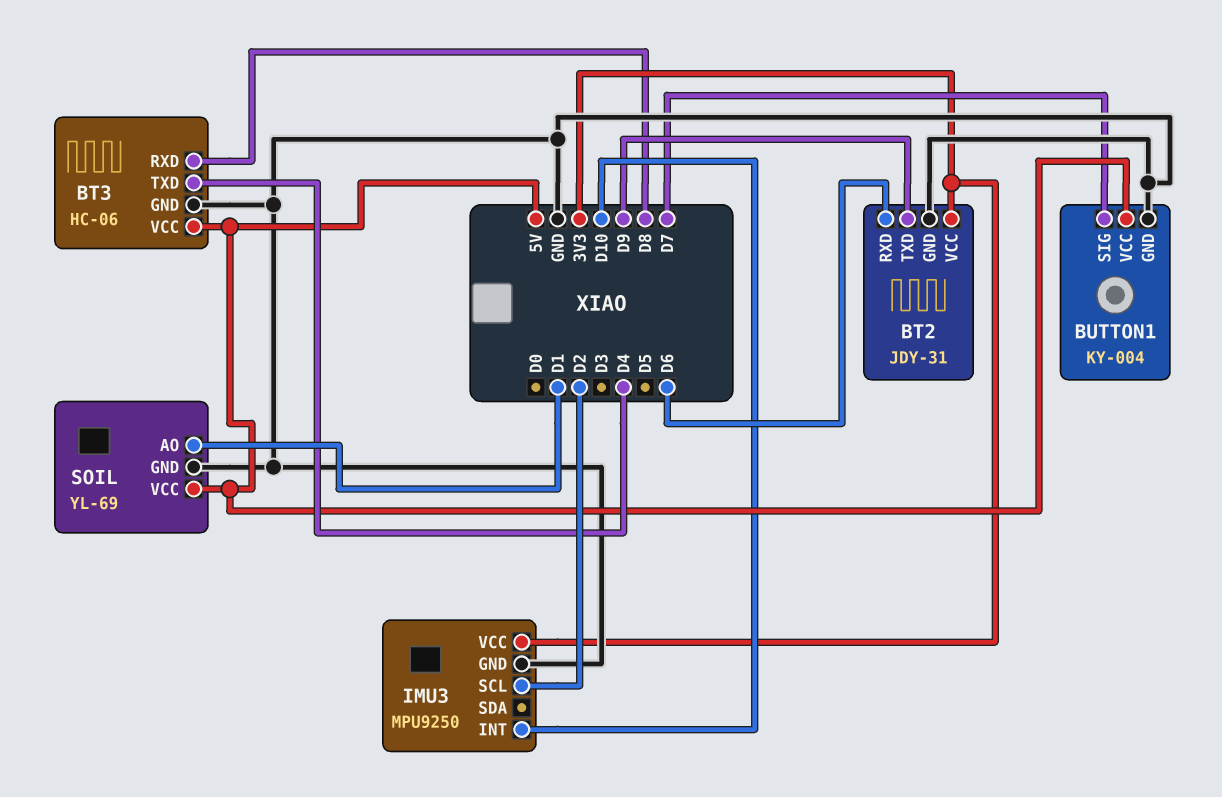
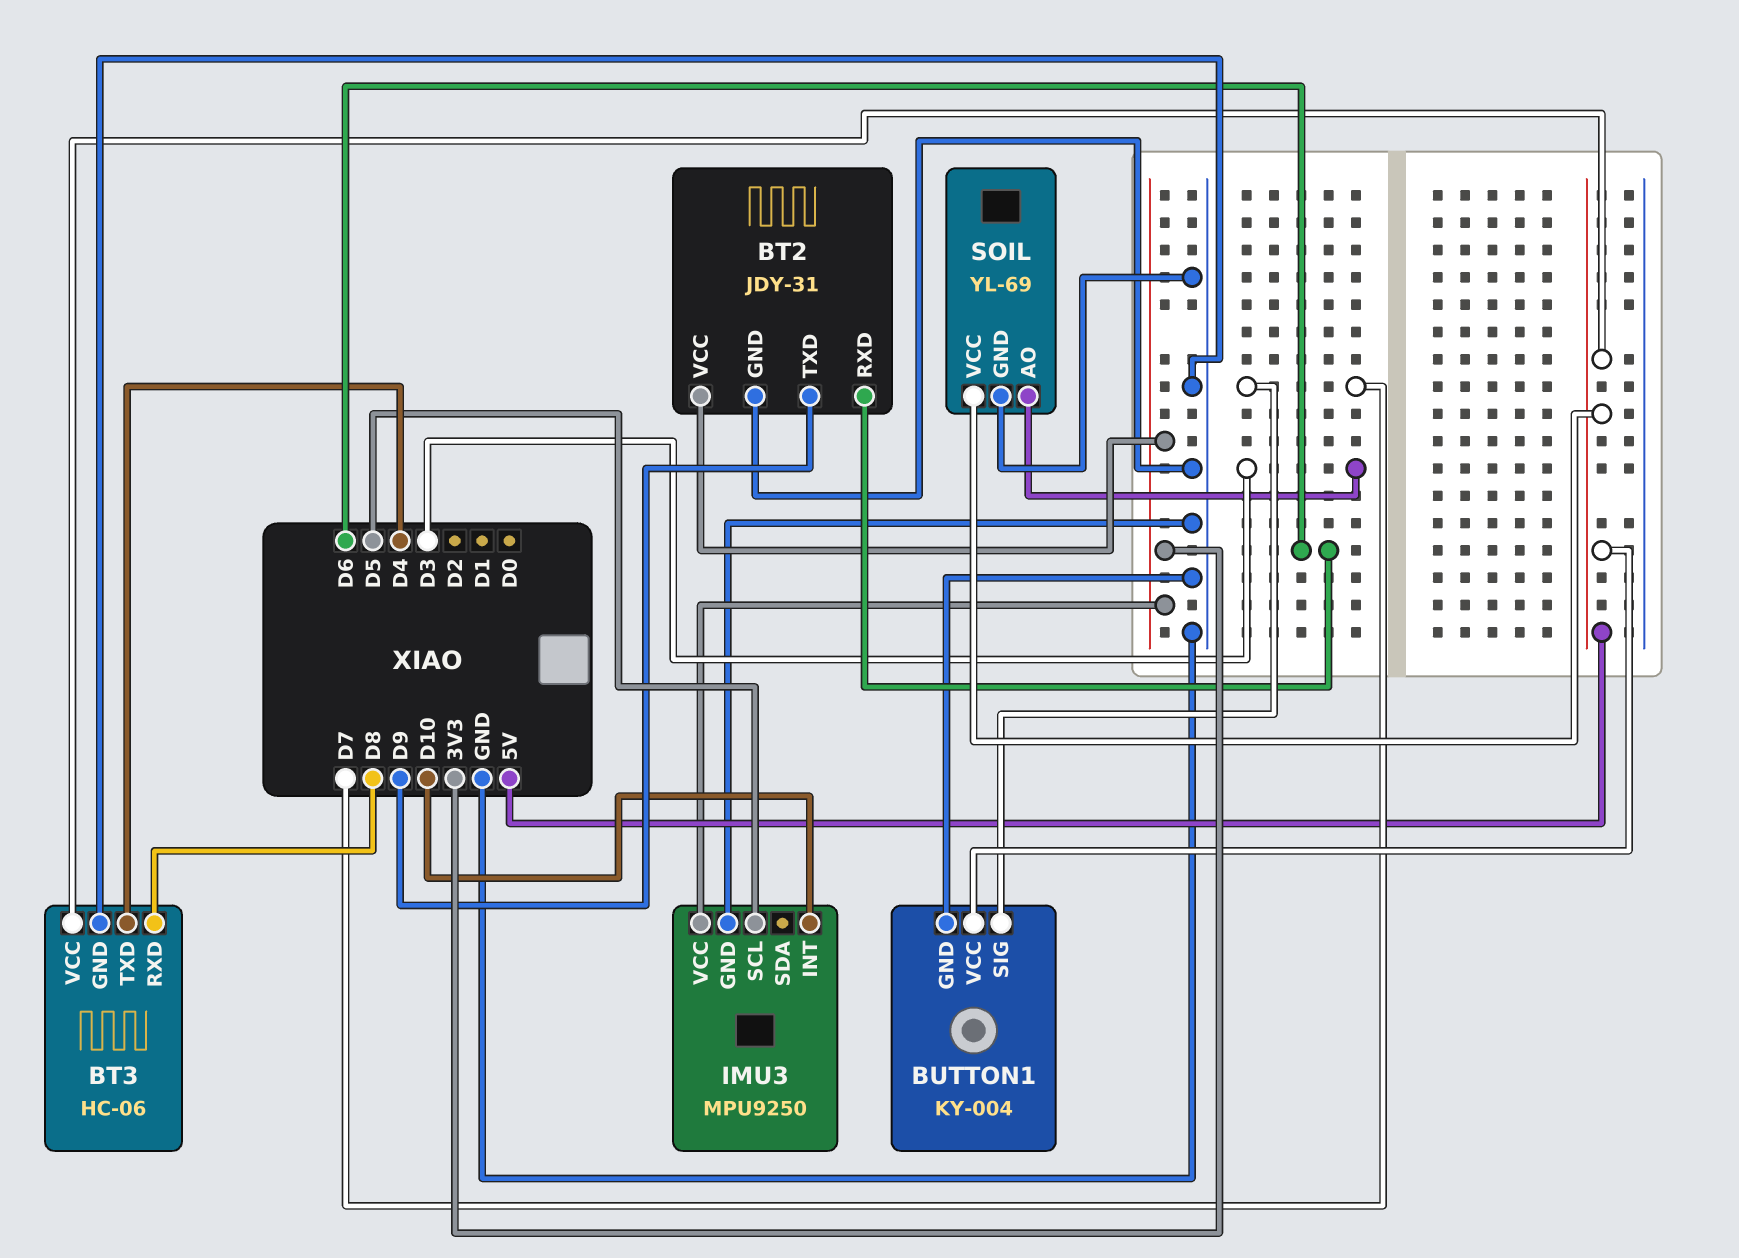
IMU3 pin SCL: D2 -> D5
SOIL pin AO: D1 -> D3

